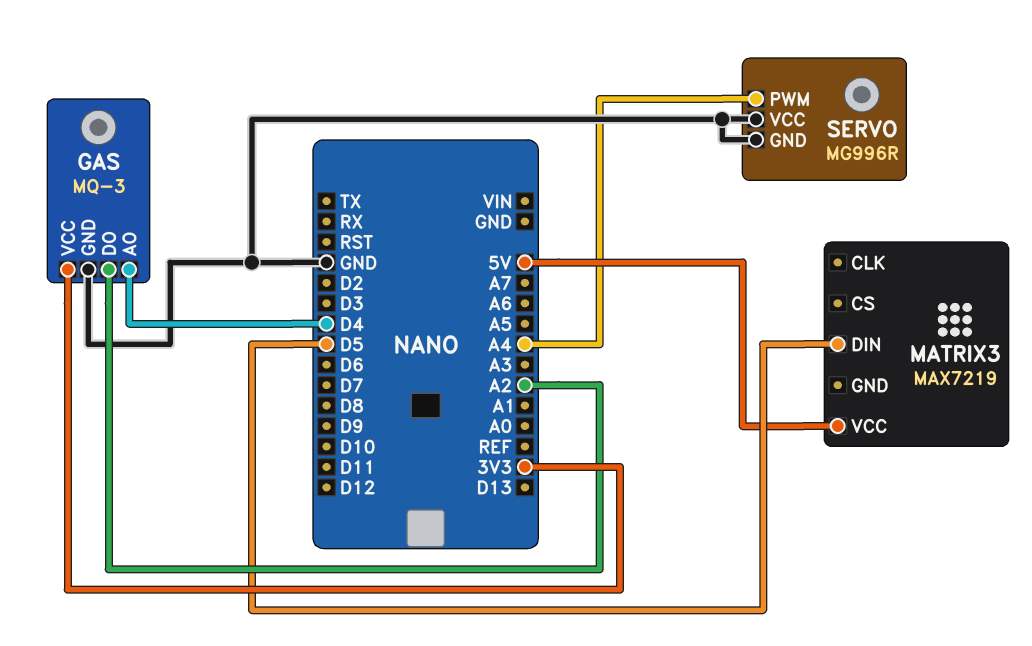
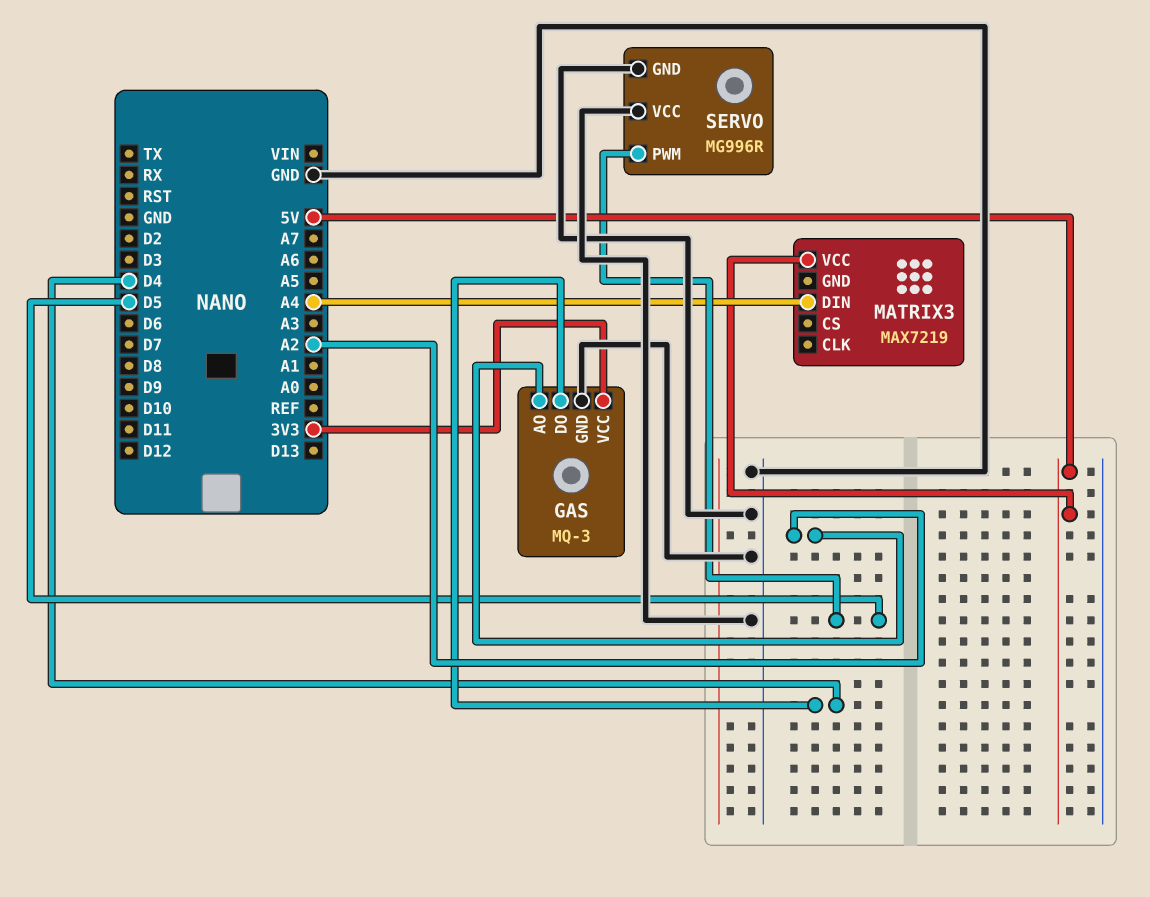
GAS pin AO: D4 -> A2
GAS pin DO: A2 -> D4
MATRIX3 pin DIN: D5 -> A4
SERVO pin PWM: A4 -> D5

